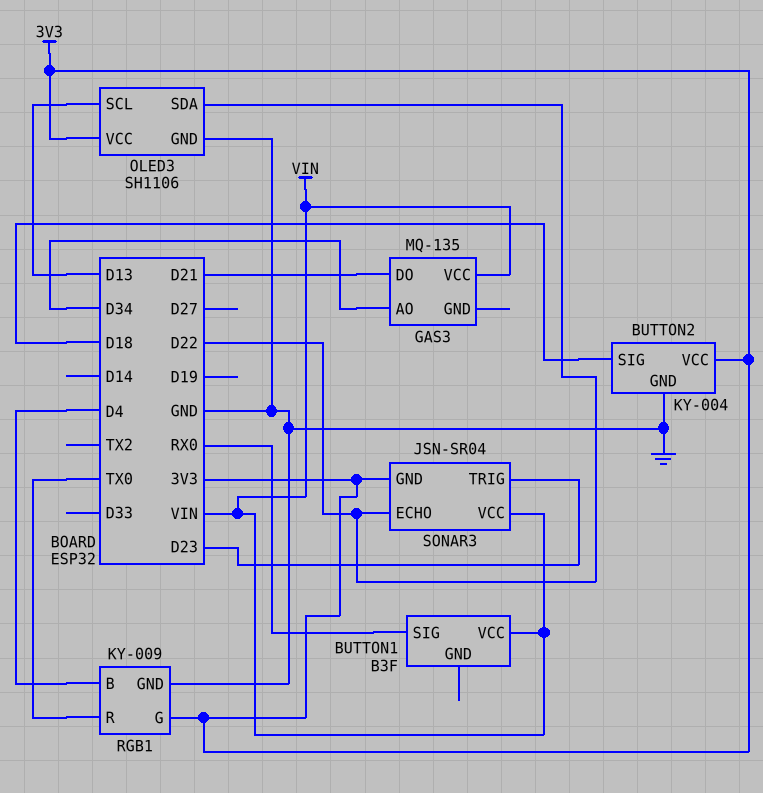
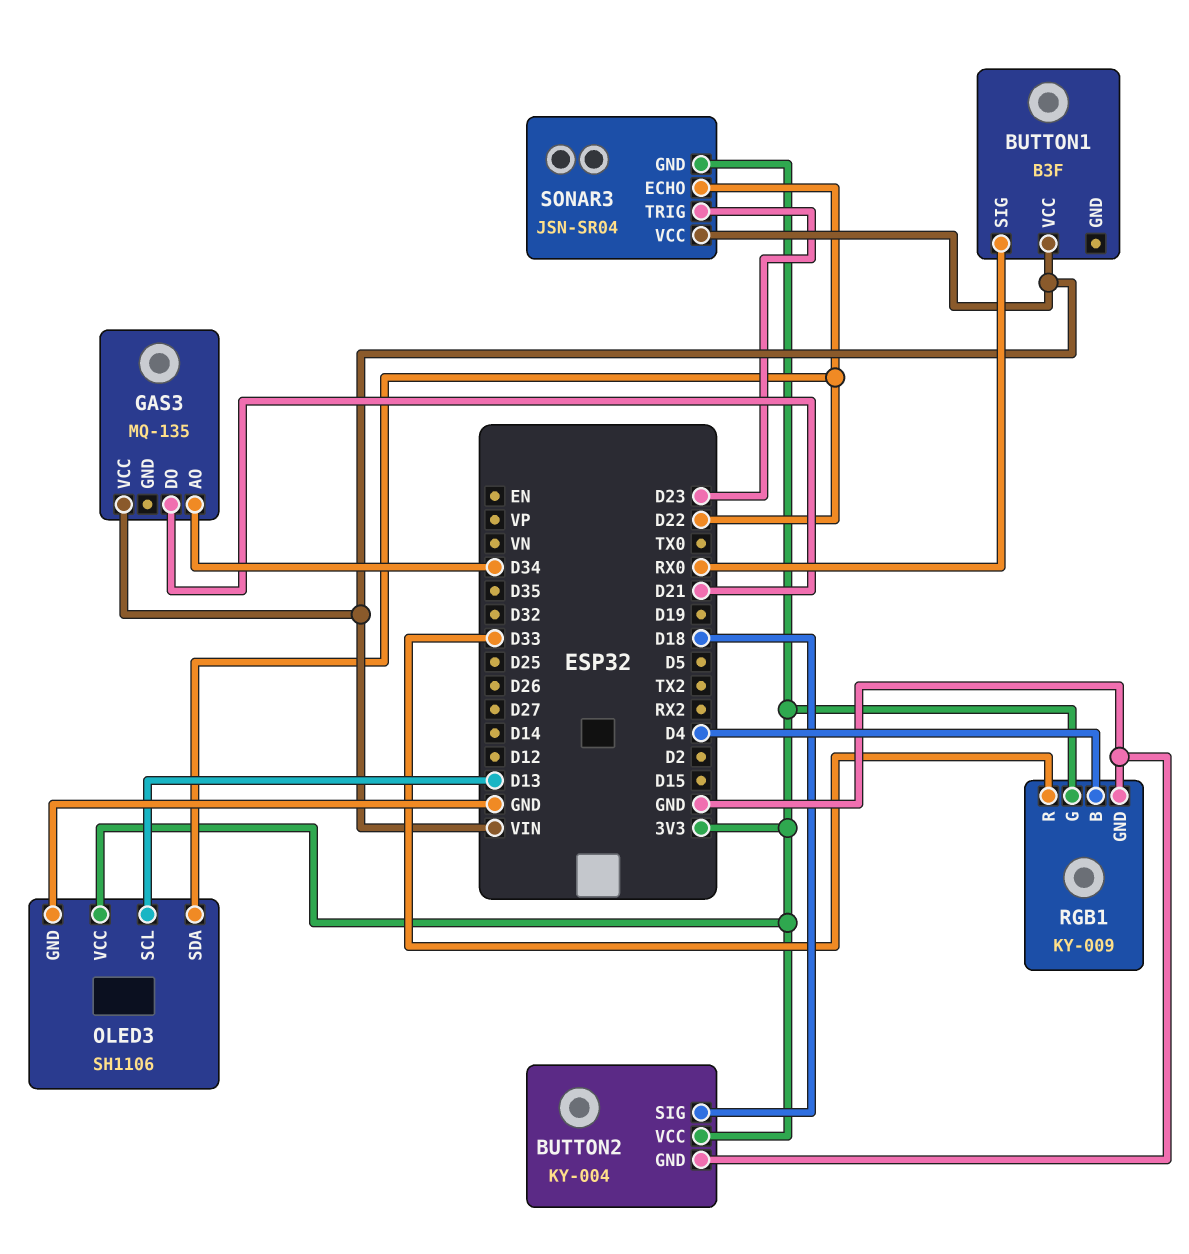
RGB1 pin R: TX0 -> D33

